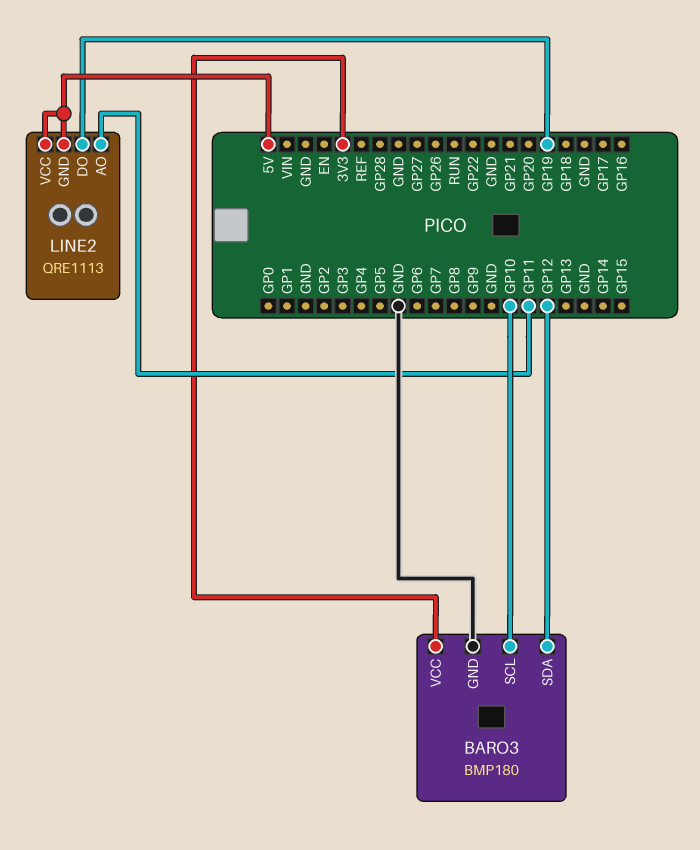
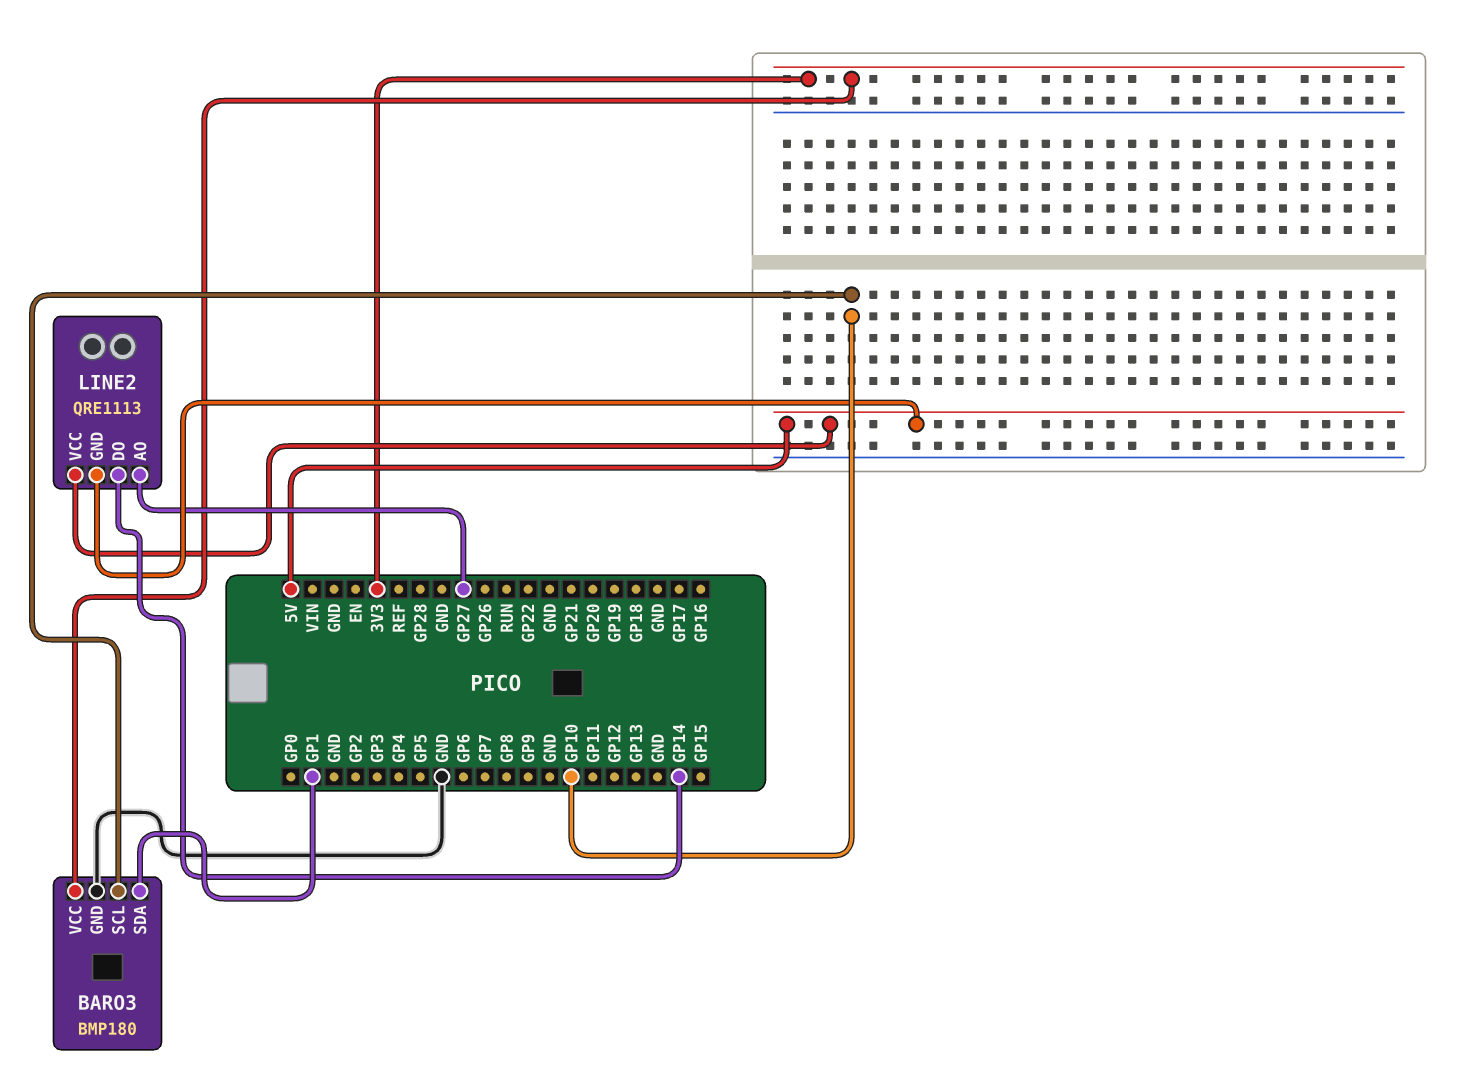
BARO3 pin SDA: GP12 -> GP1
LINE2 pin AO: GP11 -> GP27
LINE2 pin DO: GP19 -> GP14

